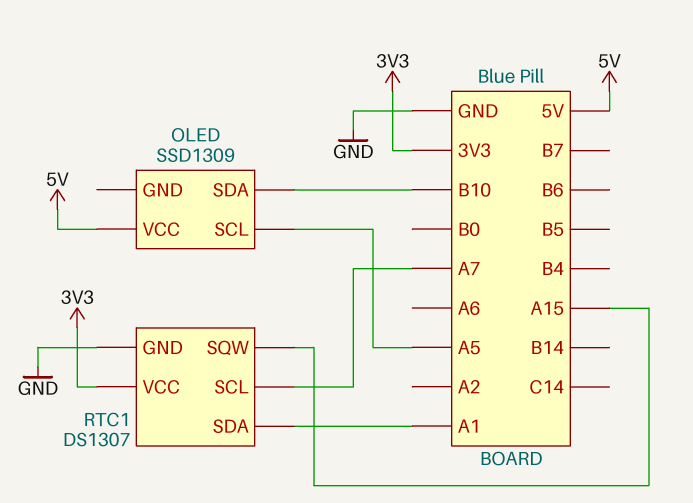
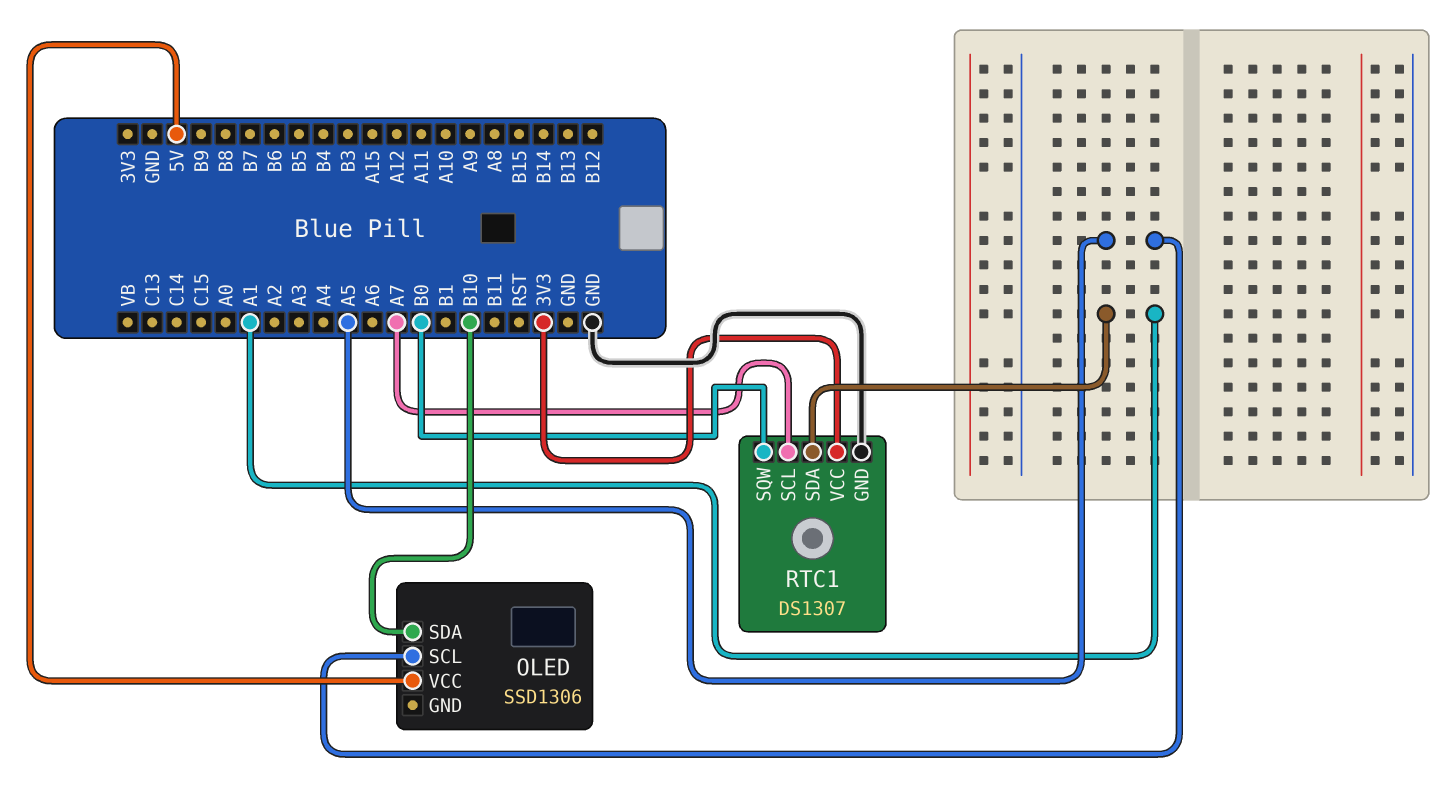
OLED: SSD1309 -> SSD1306
RTC1 pin SQW: A15 -> B0

